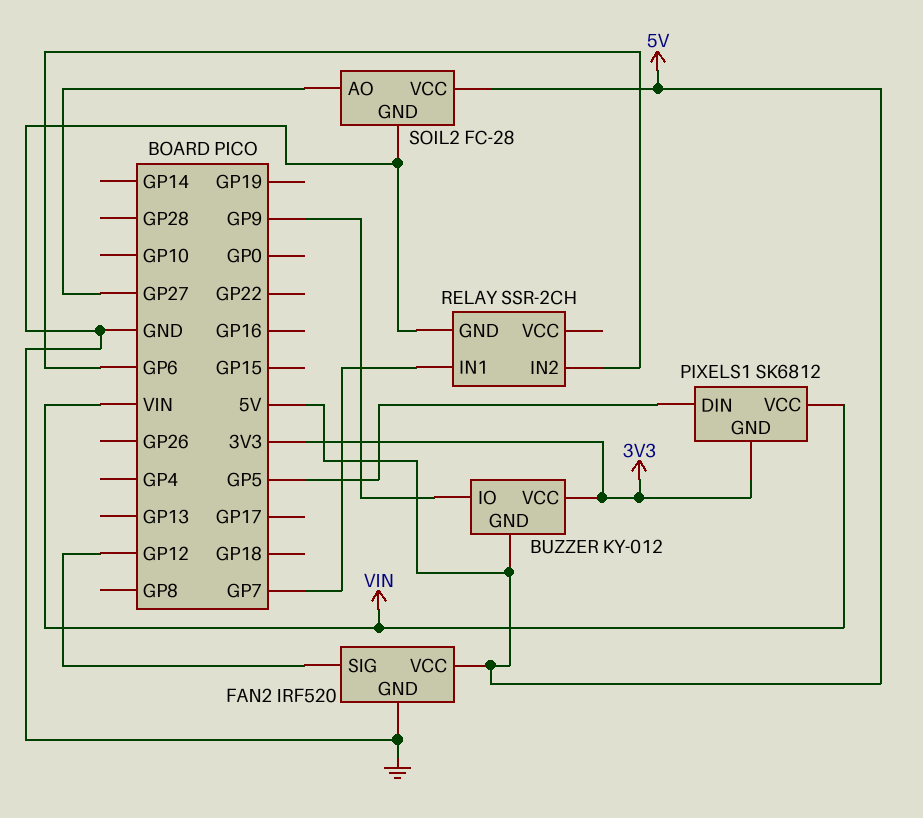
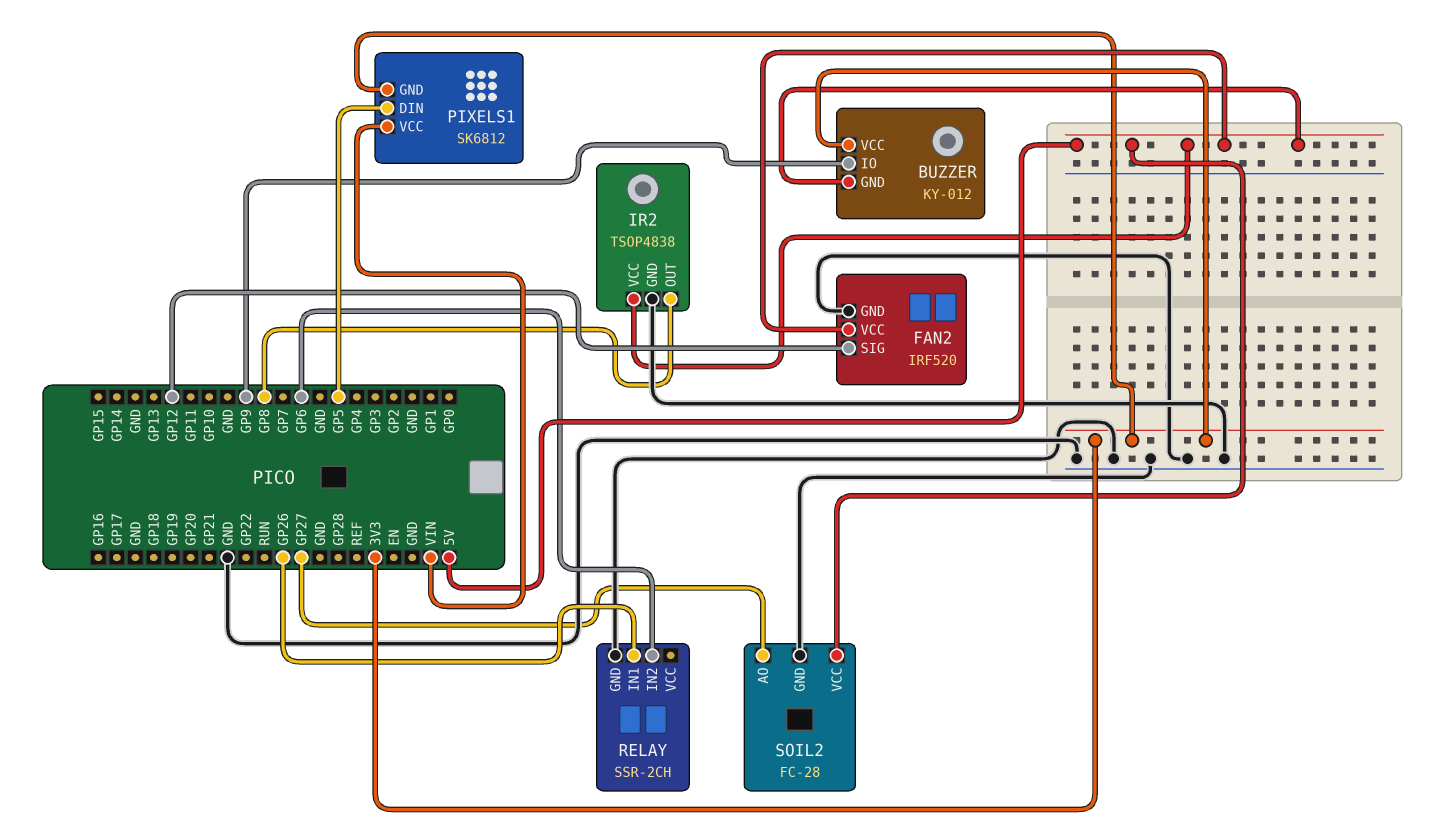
IR2: none -> TSOP4838
IR2 pin GND: none -> GND
IR2 pin OUT: none -> GP8
IR2 pin VCC: none -> 5V
RELAY pin IN1: GP7 -> GP26

